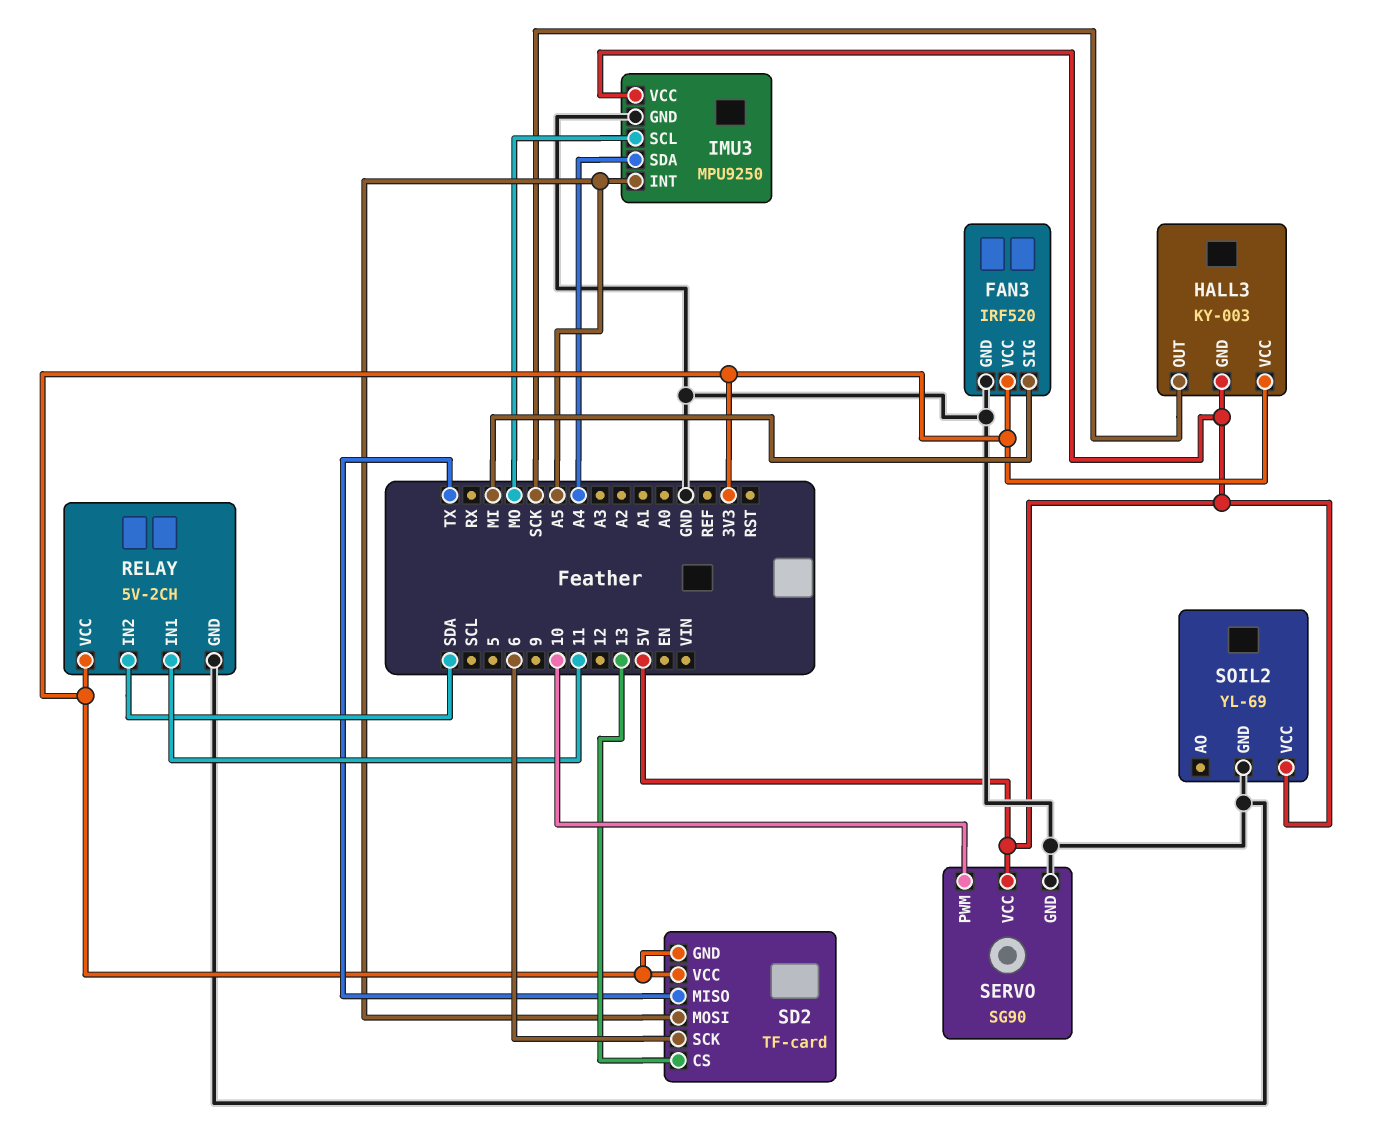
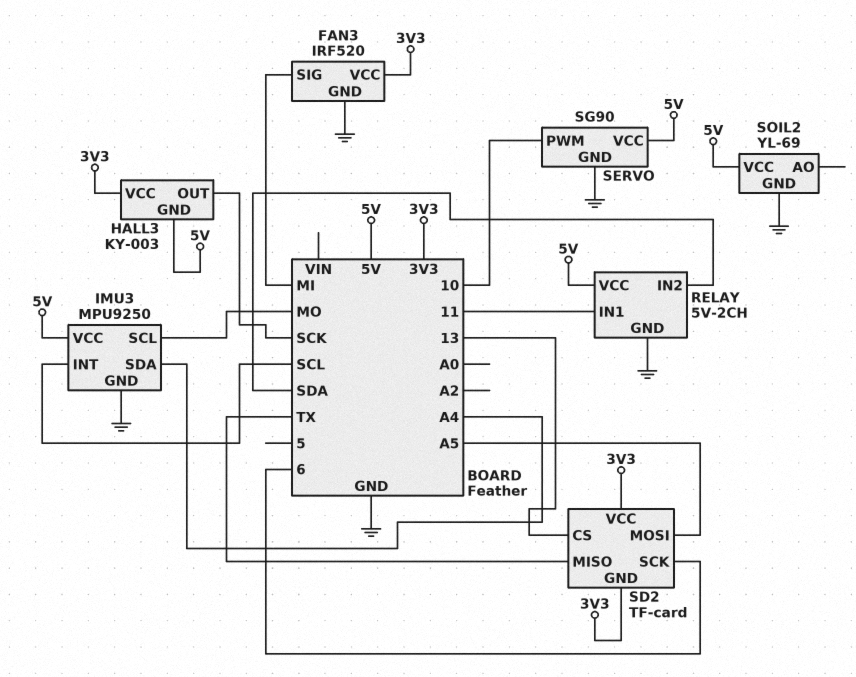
IMU3 pin INT: A5 -> SCL
RELAY pin VCC: 3V3 -> 5V

